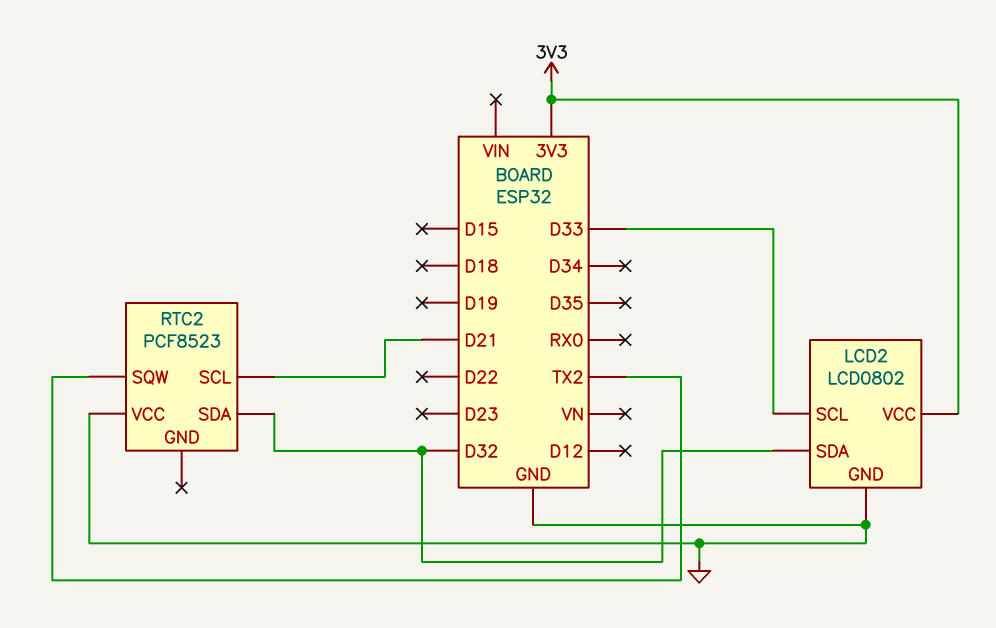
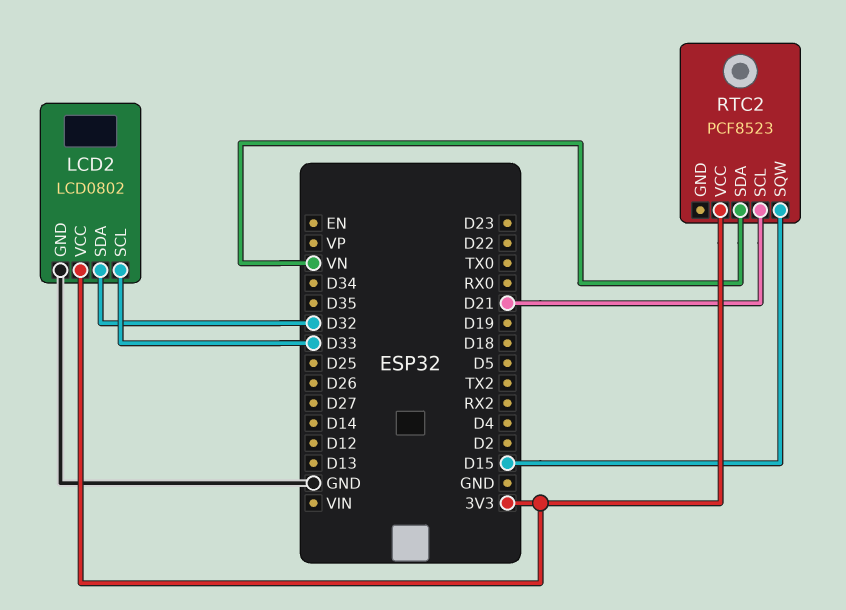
RTC2 pin SDA: D32 -> VN
RTC2 pin SQW: TX2 -> D15
RTC2 pin VCC: GND -> 3V3

